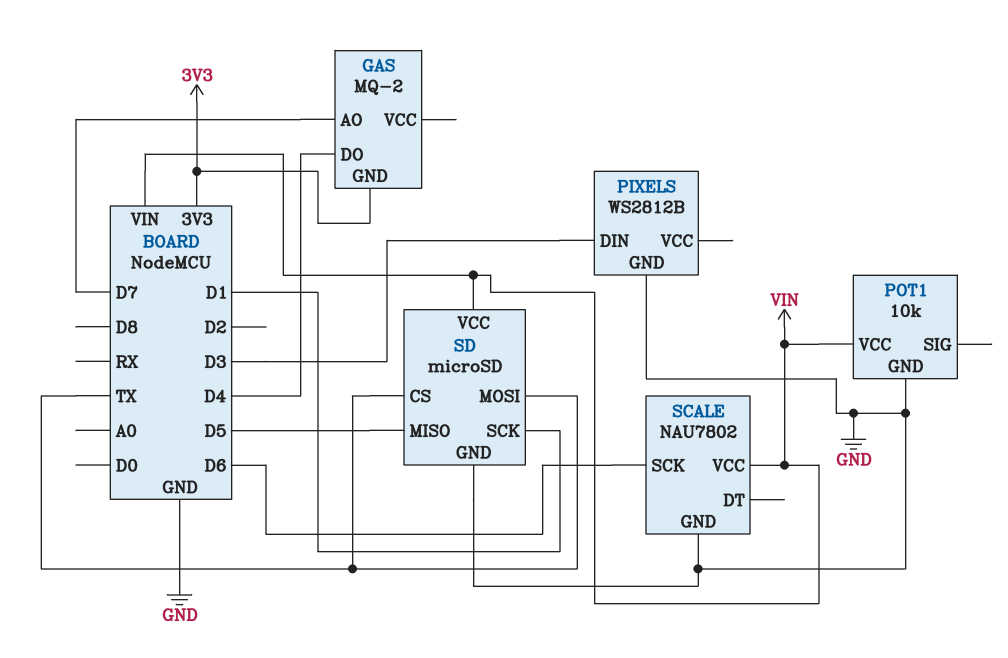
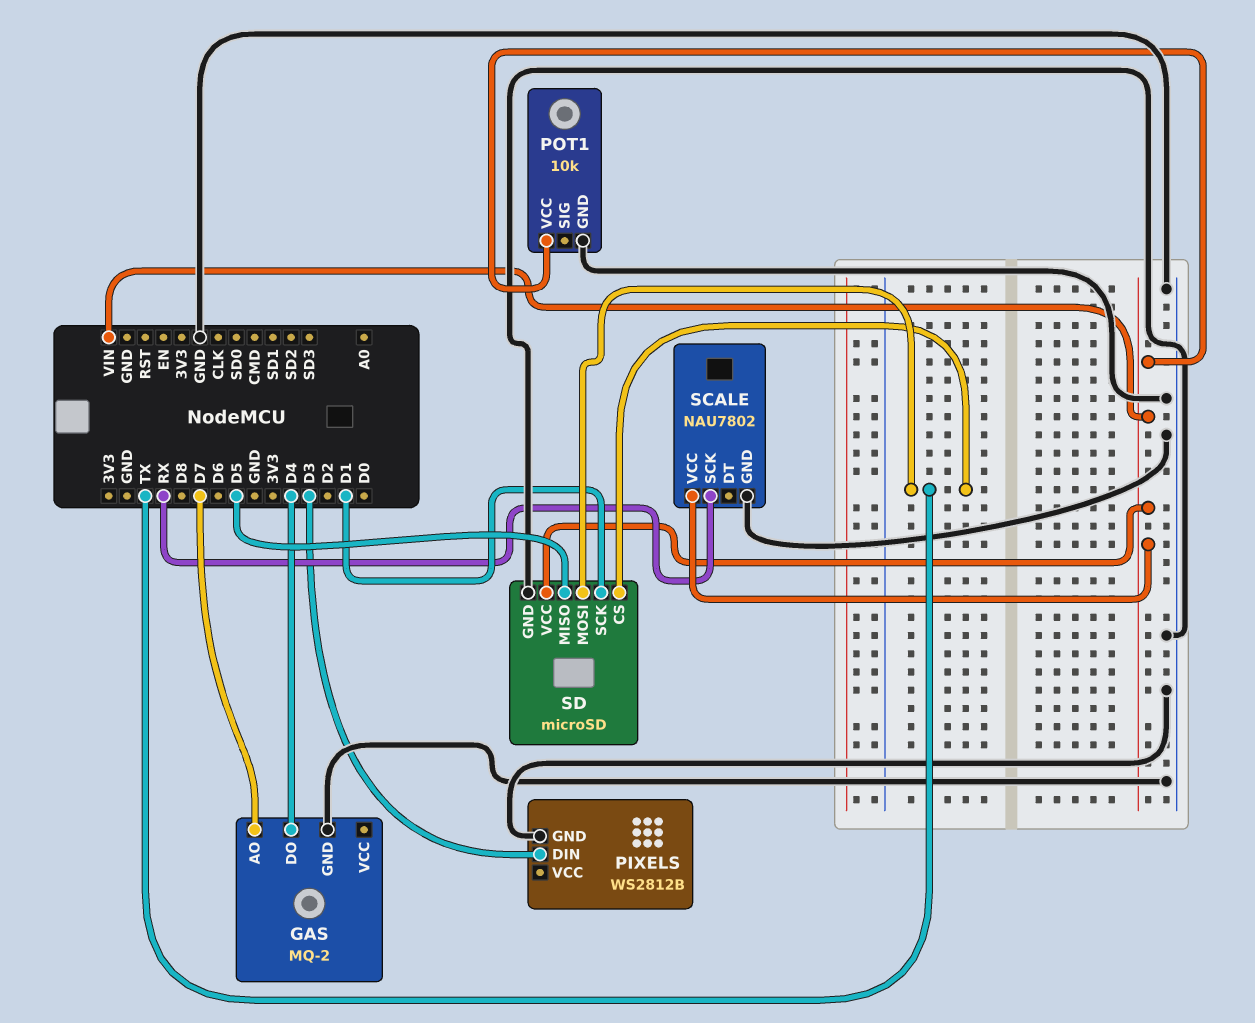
GAS pin GND: 3V3 -> GND
SCALE pin SCK: D6 -> RX

